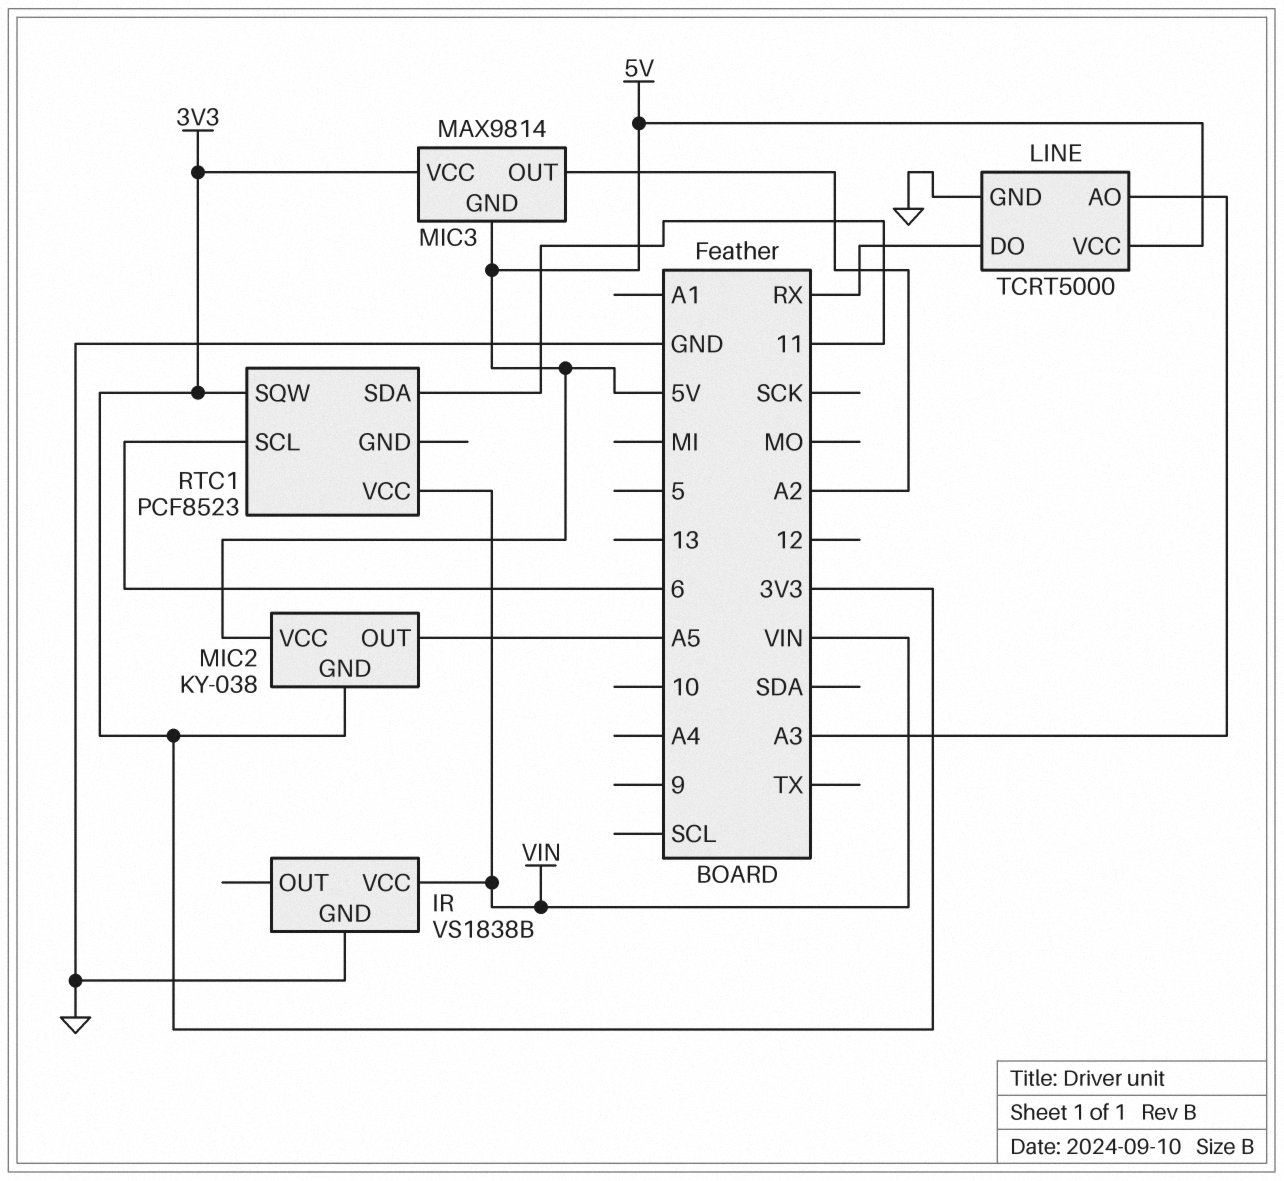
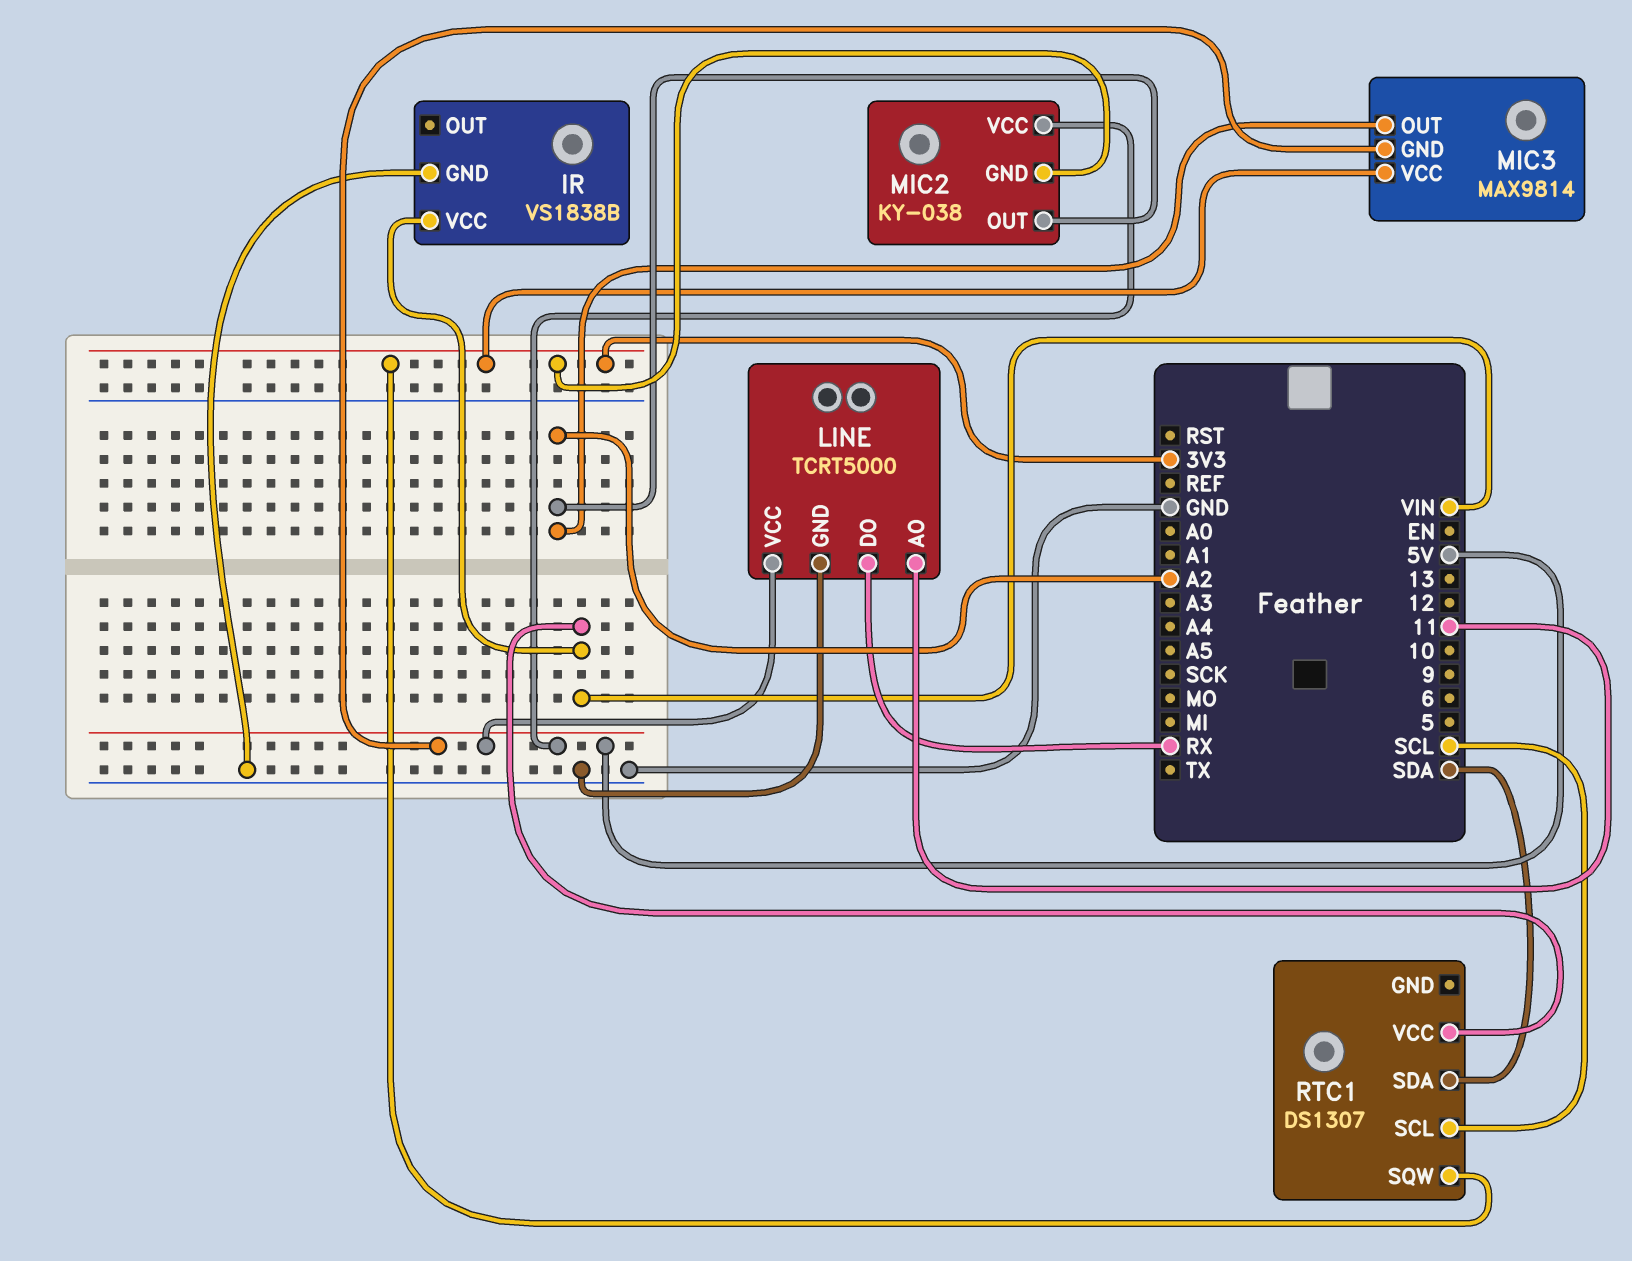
LINE pin AO: A3 -> 11
MIC2 pin OUT: A5 -> A2
RTC1: PCF8523 -> DS1307
RTC1 pin SCL: 6 -> SCL
RTC1 pin SDA: 11 -> SDA

